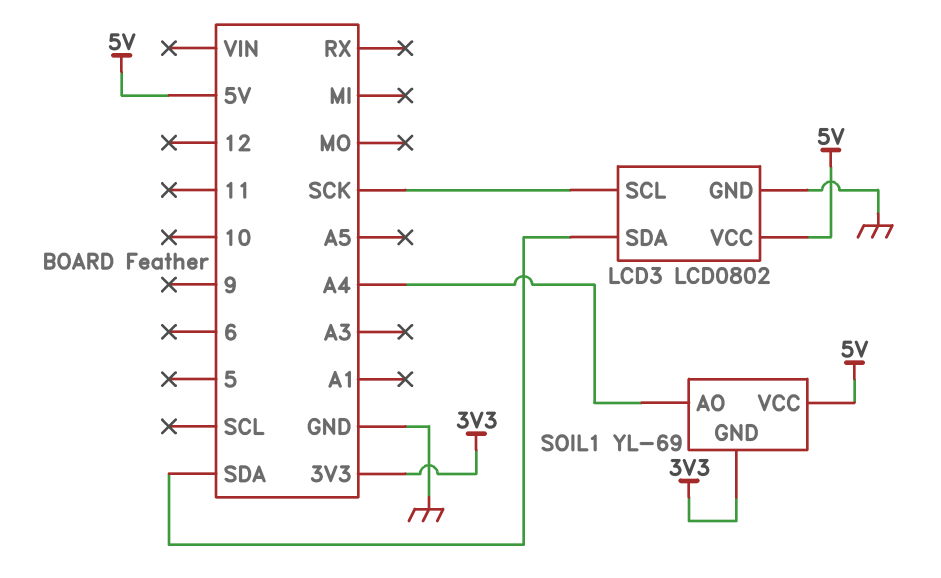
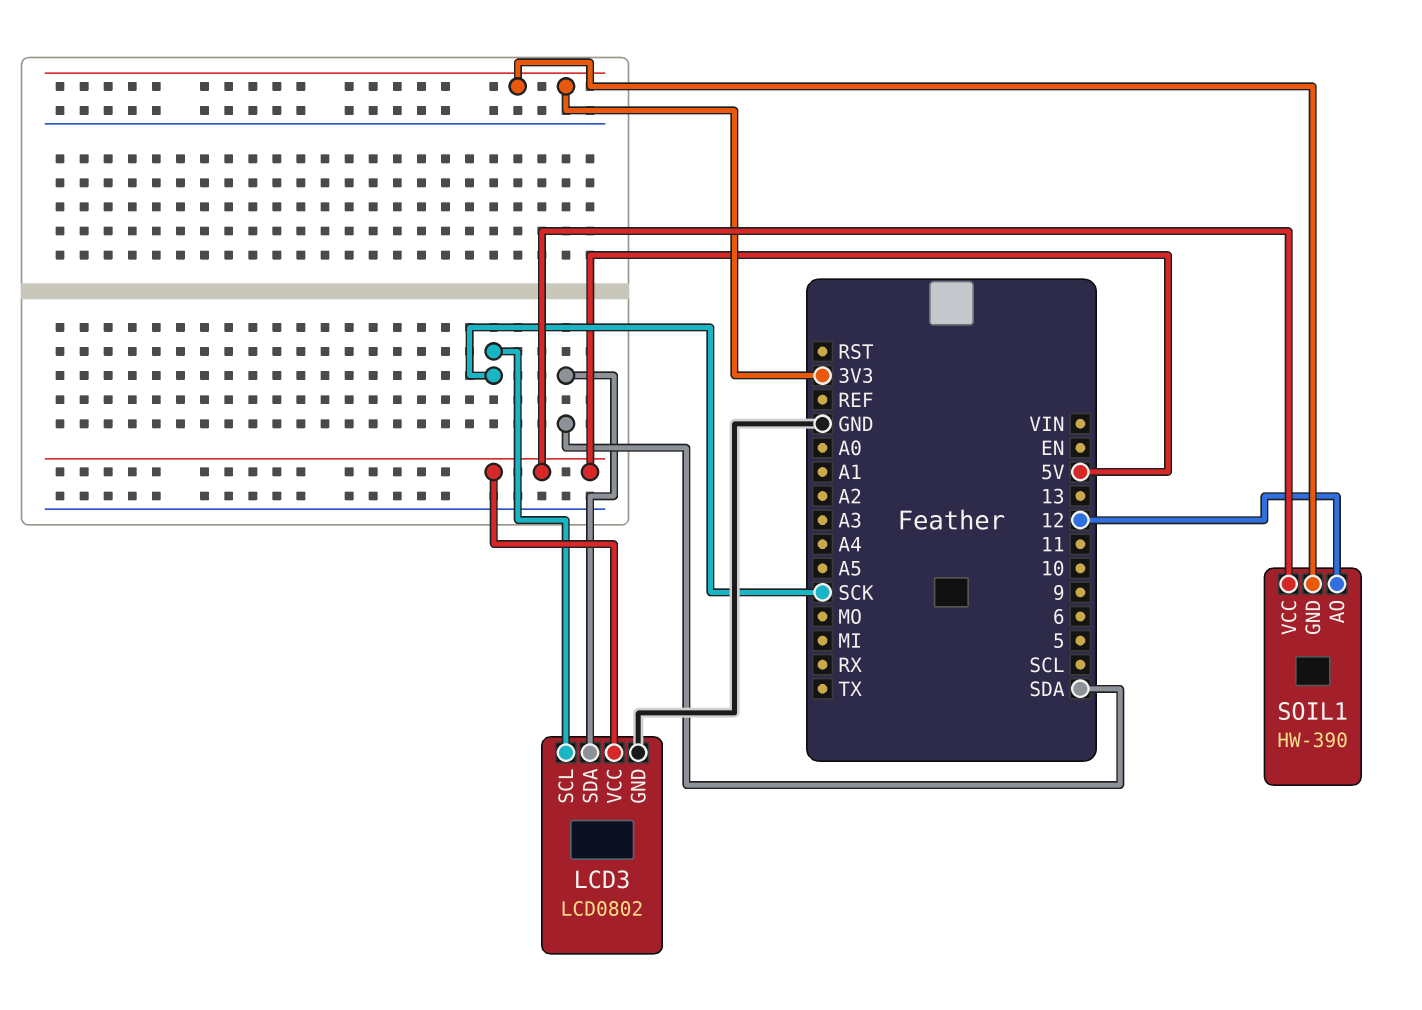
SOIL1: YL-69 -> HW-390
SOIL1 pin AO: A4 -> 12

